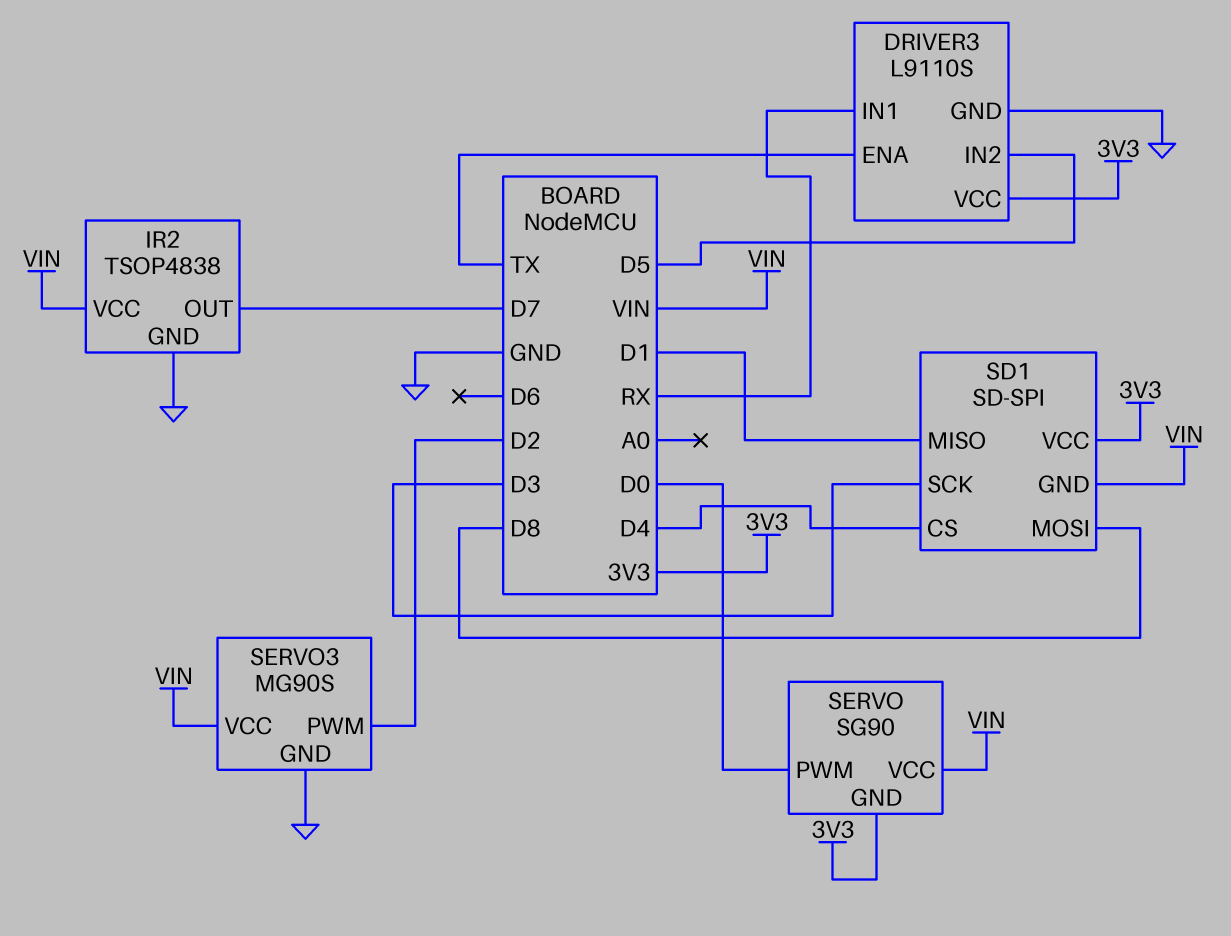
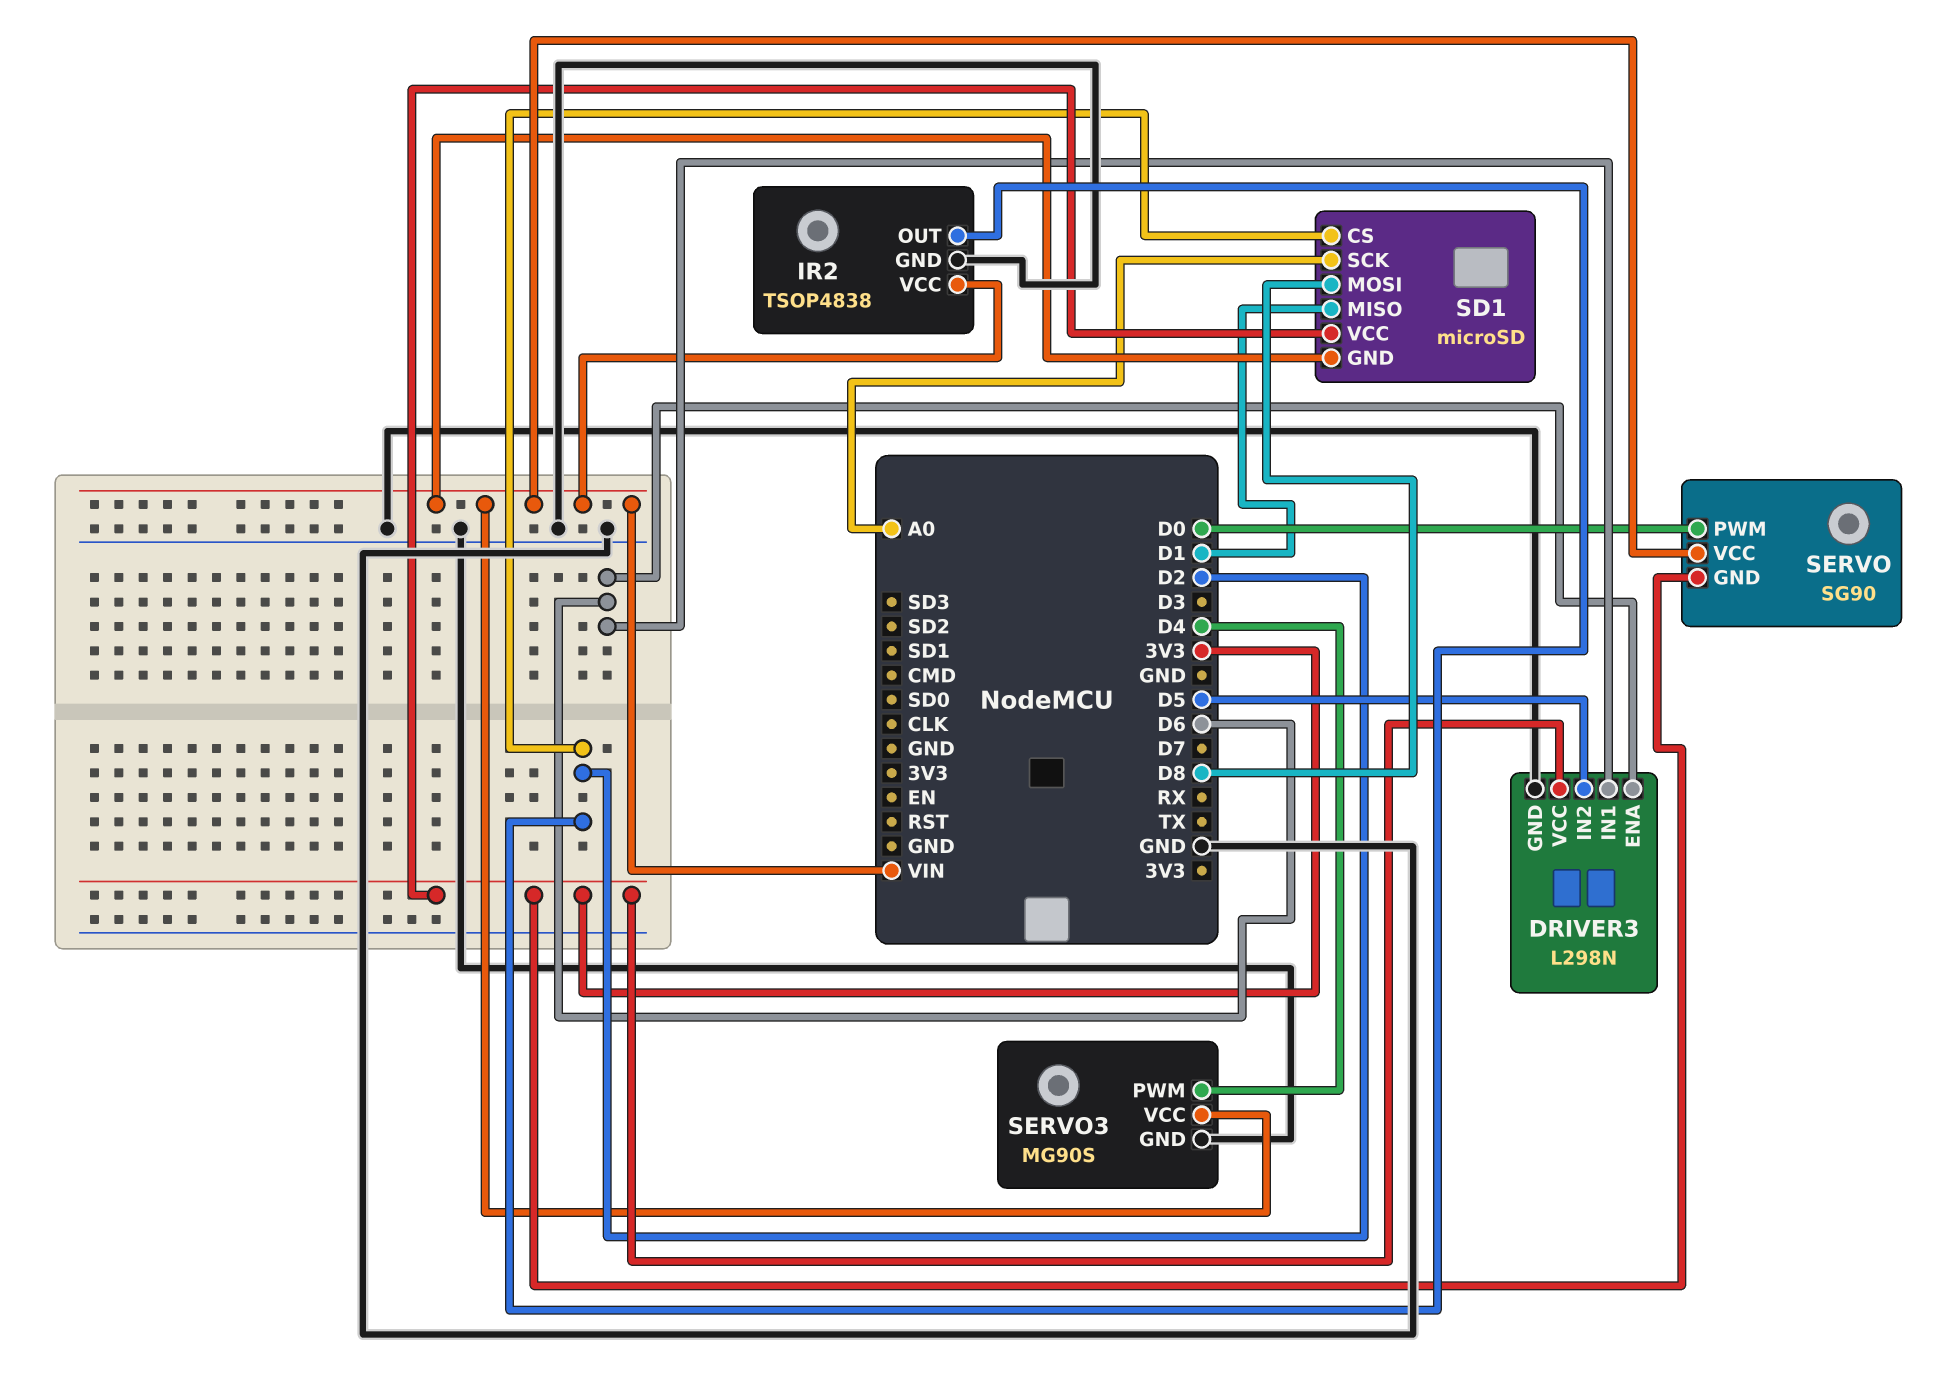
DRIVER3: L9110S -> L298N
DRIVER3 pin ENA: TX -> D6
DRIVER3 pin IN1: RX -> D6
IR2 pin OUT: D7 -> D2
SD1: SD-SPI -> microSD
SD1 pin CS: D4 -> D2
SD1 pin SCK: D3 -> A0
SERVO3 pin PWM: D2 -> D4

